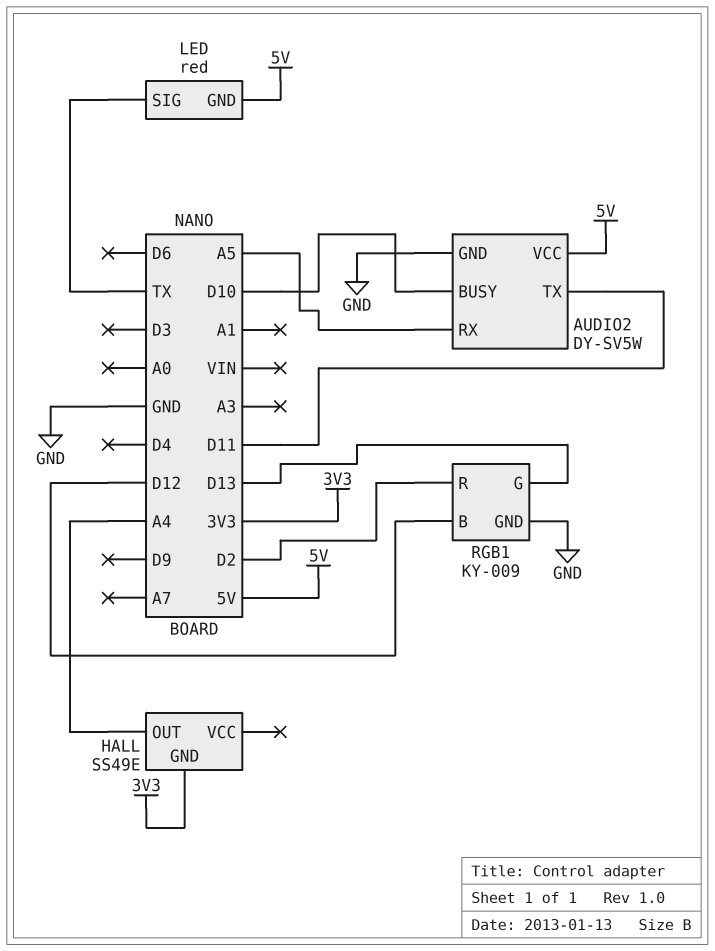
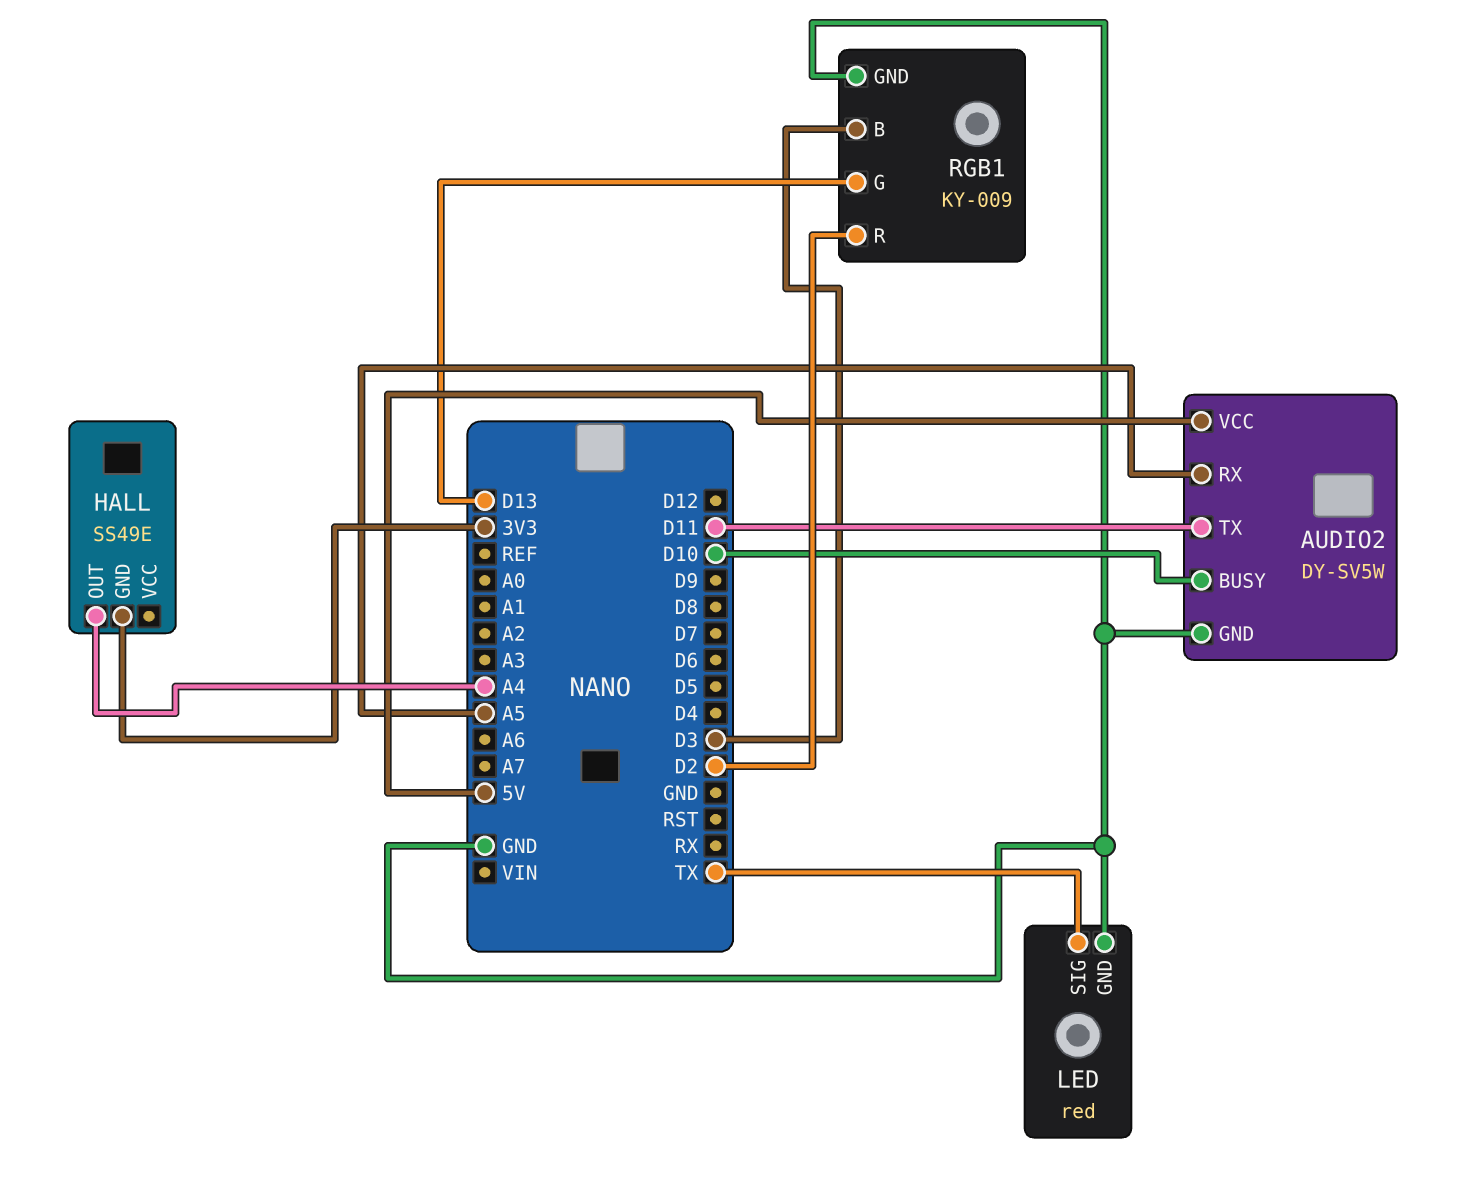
LED pin GND: 5V -> GND
RGB1 pin B: D12 -> D3

